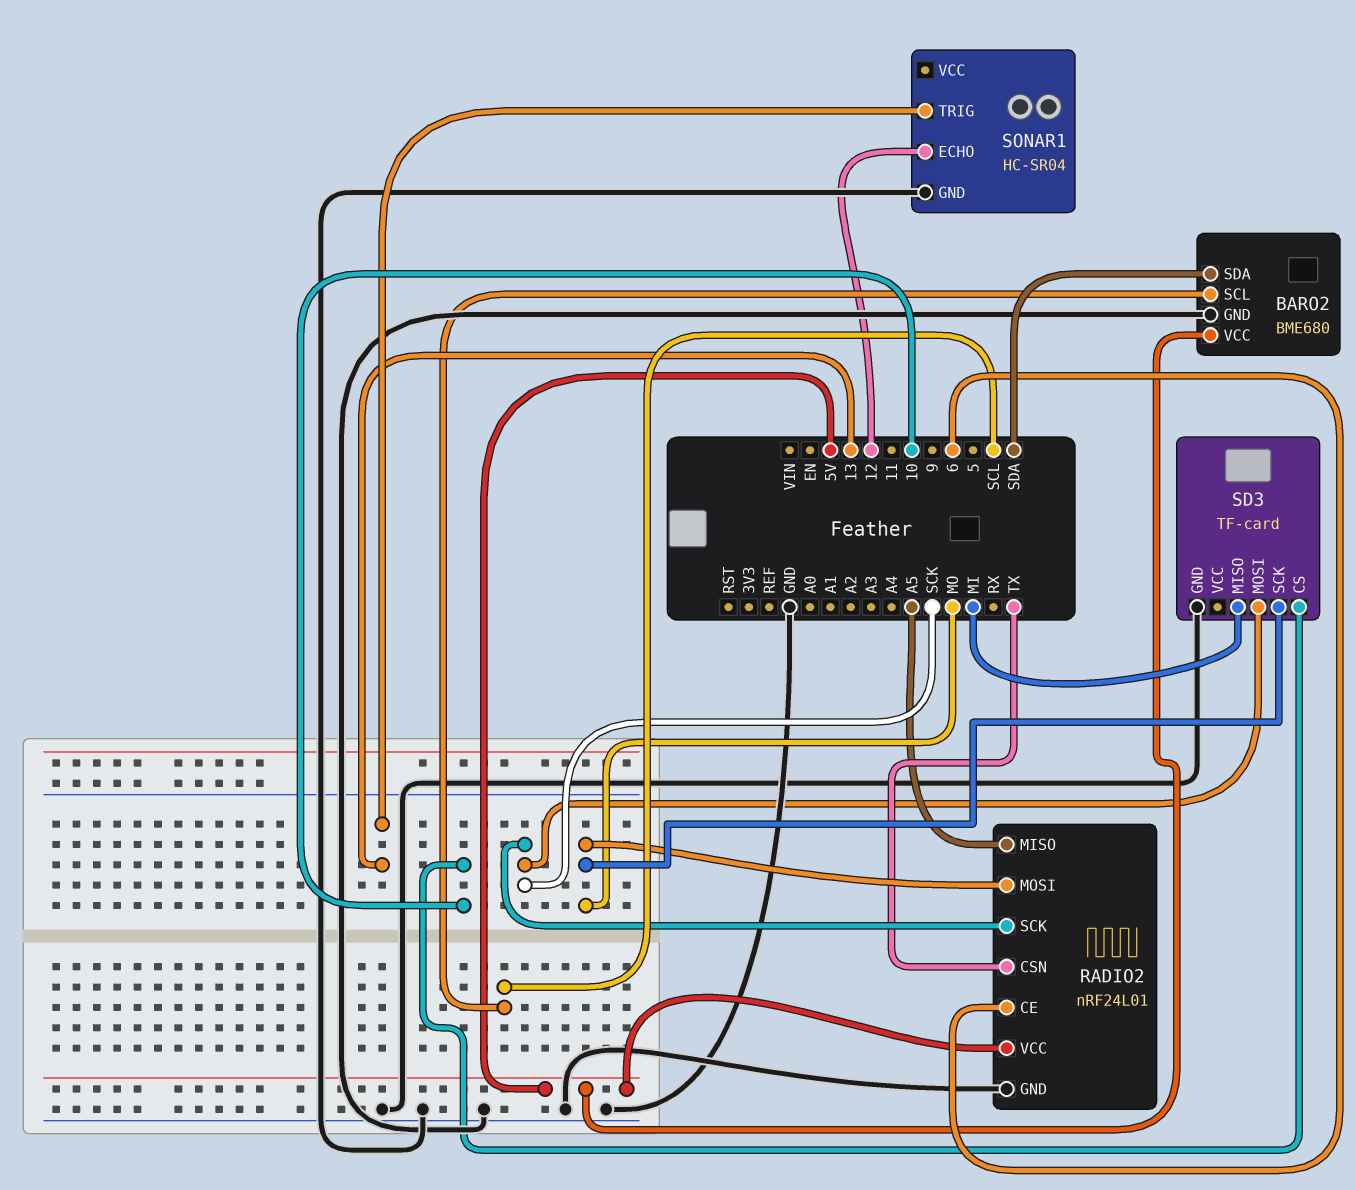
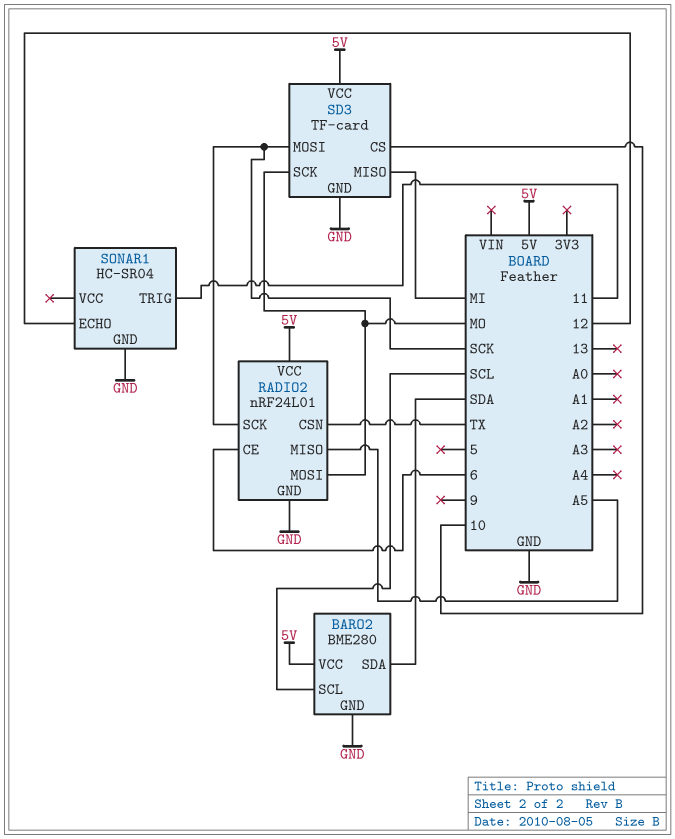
BARO2: BME680 -> BME280
SD3 pin VCC: none -> 5V
SONAR1 pin TRIG: 13 -> 11

